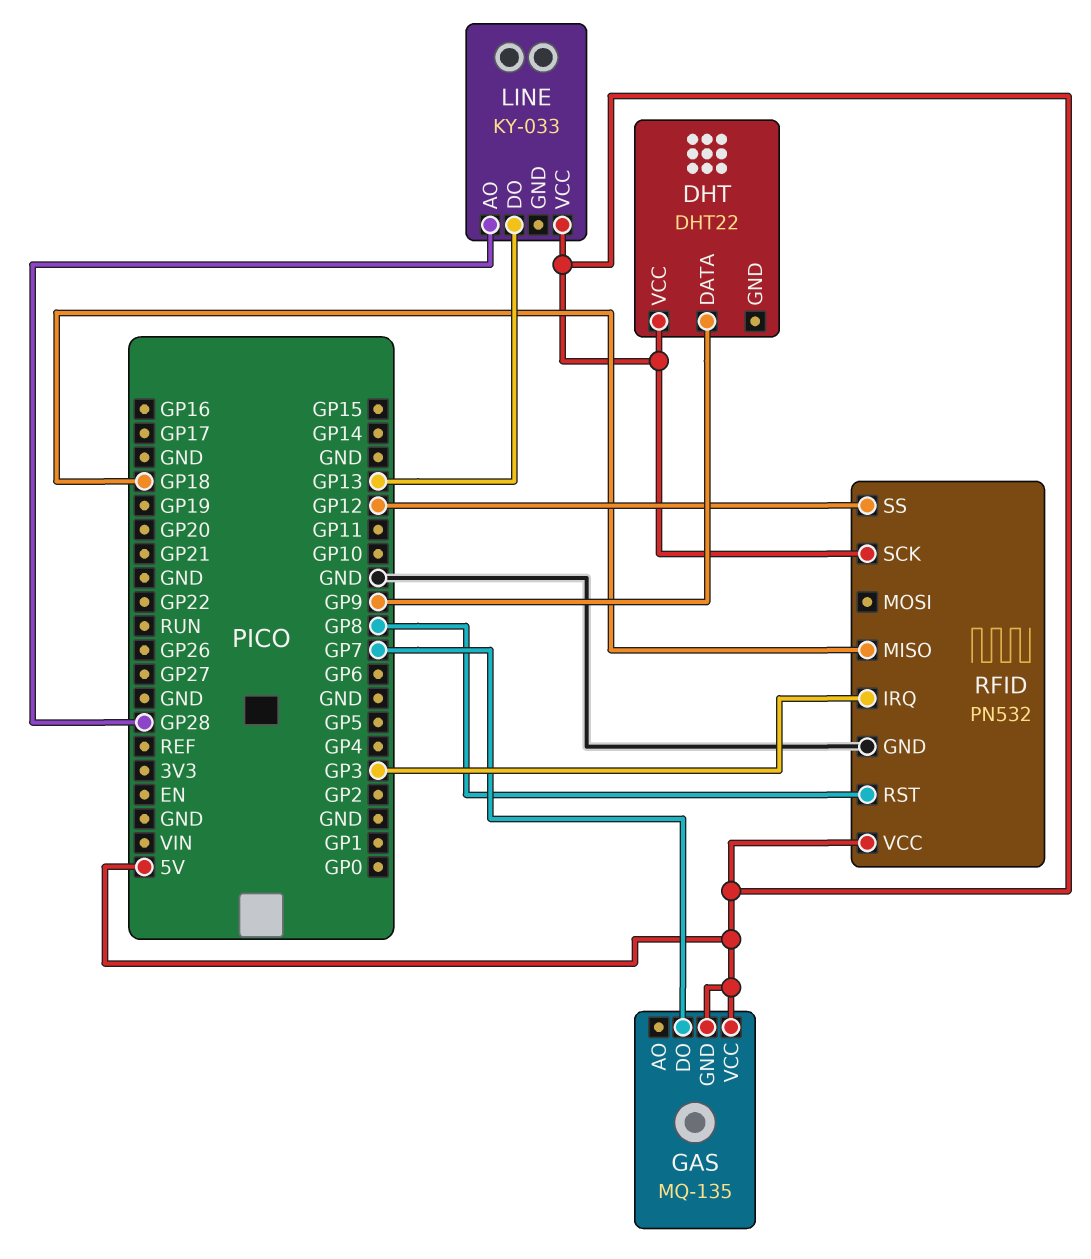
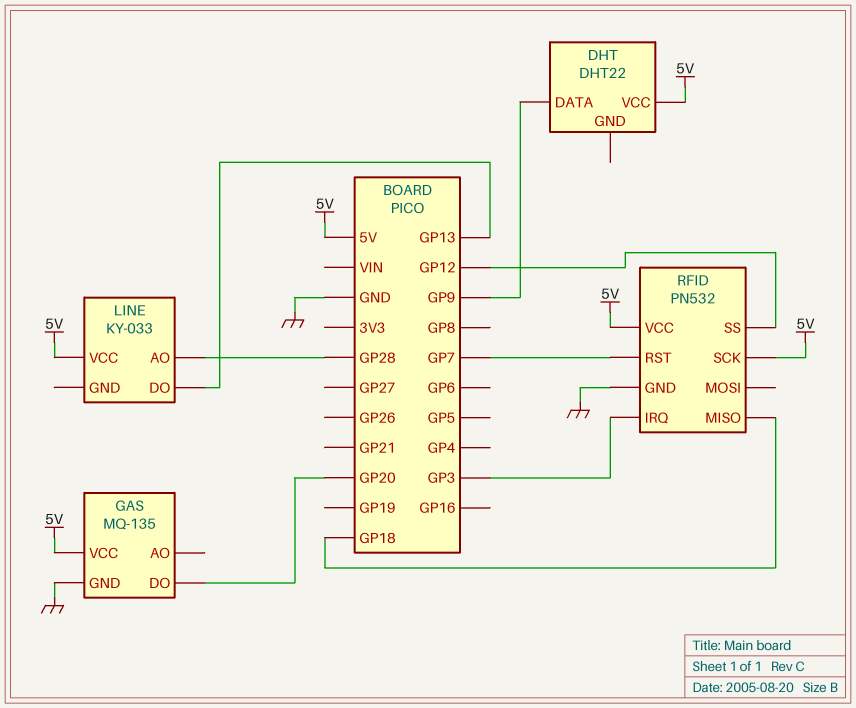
GAS pin DO: GP7 -> GP20
GAS pin GND: 5V -> GND
RFID pin RST: GP8 -> GP7

